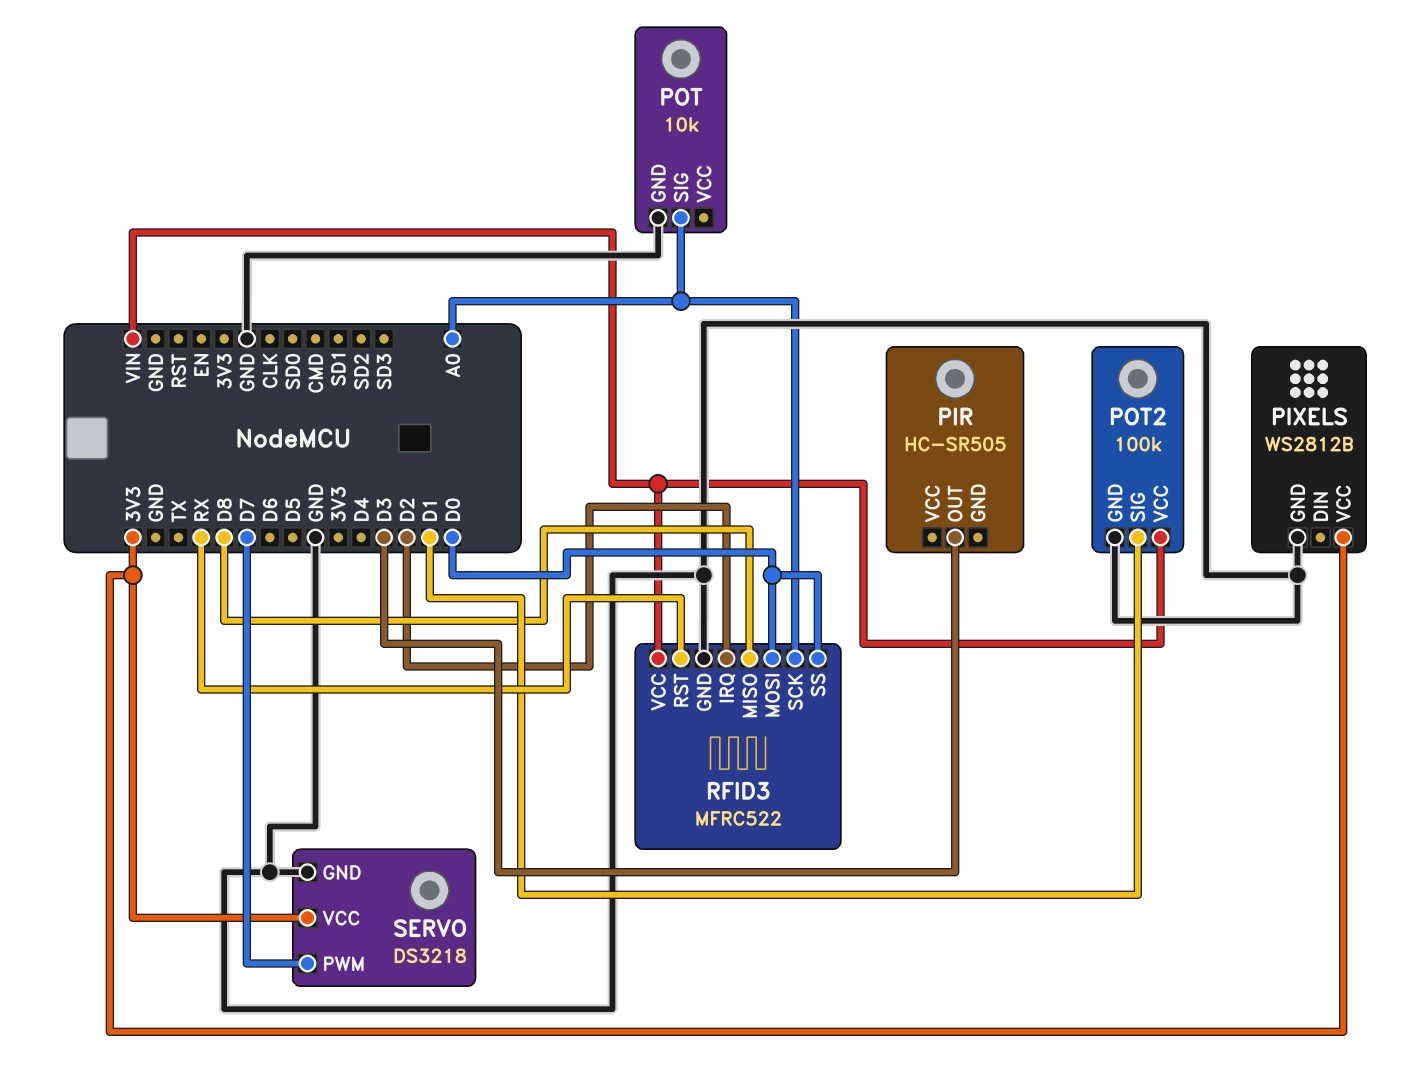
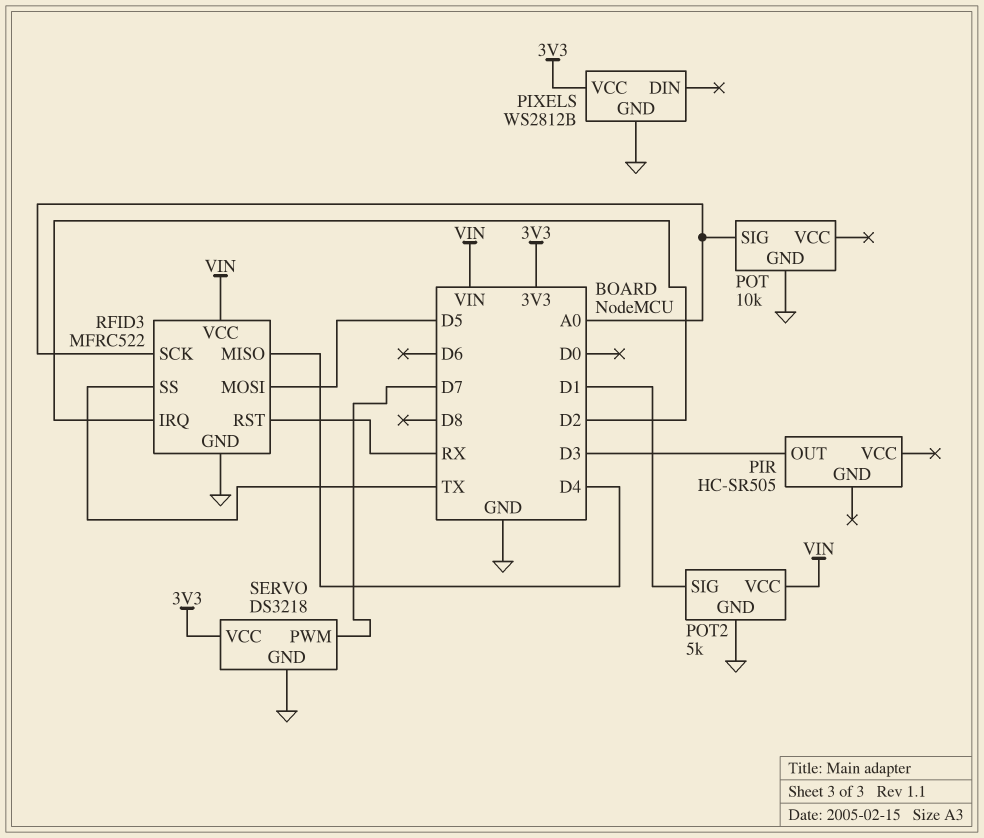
POT2: 100k -> 5k
RFID3 pin MISO: D8 -> D4
RFID3 pin MOSI: D0 -> D5
RFID3 pin SS: D0 -> TX

